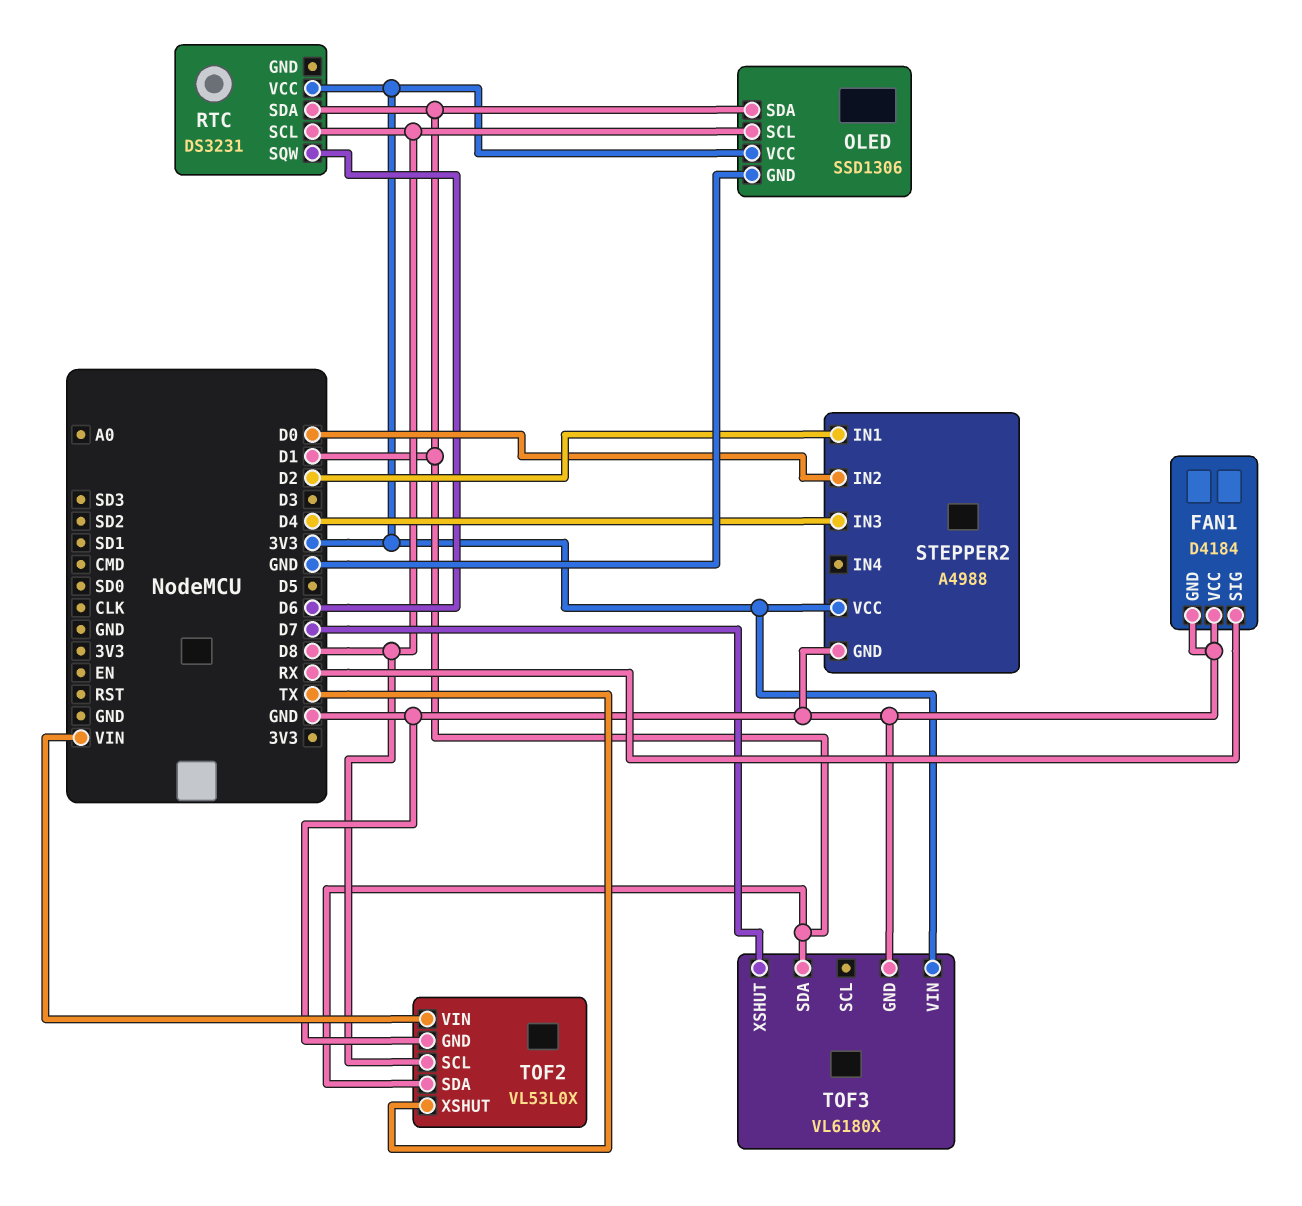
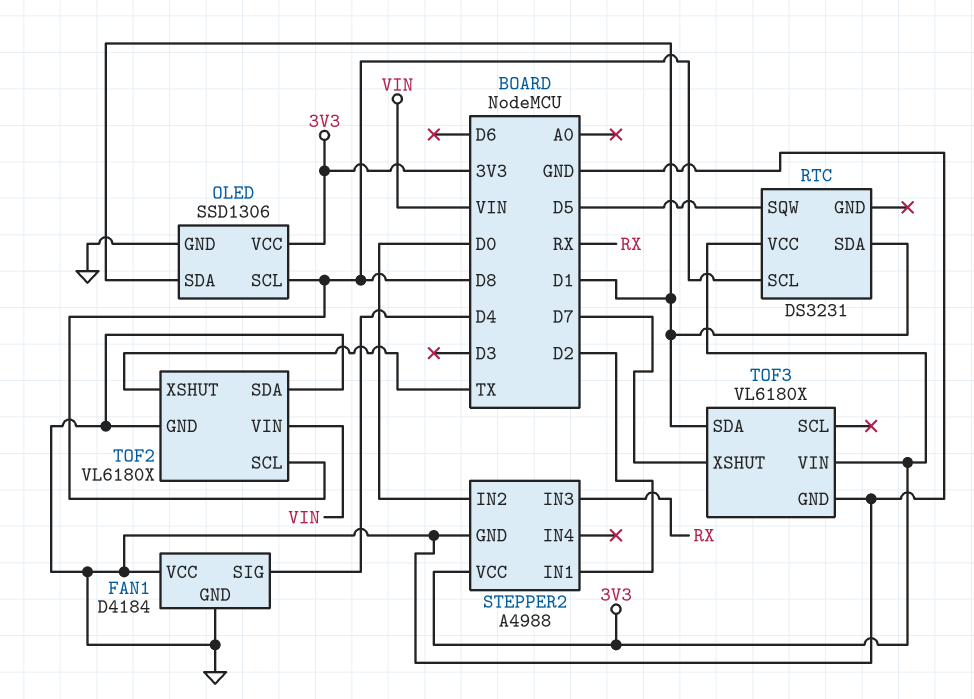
FAN1 pin SIG: RX -> D4
RTC pin SQW: D6 -> D5
STEPPER2 pin IN3: D4 -> RX
TOF2: VL53L0X -> VL6180X
TOF2 pin SDA: D1 -> GND

